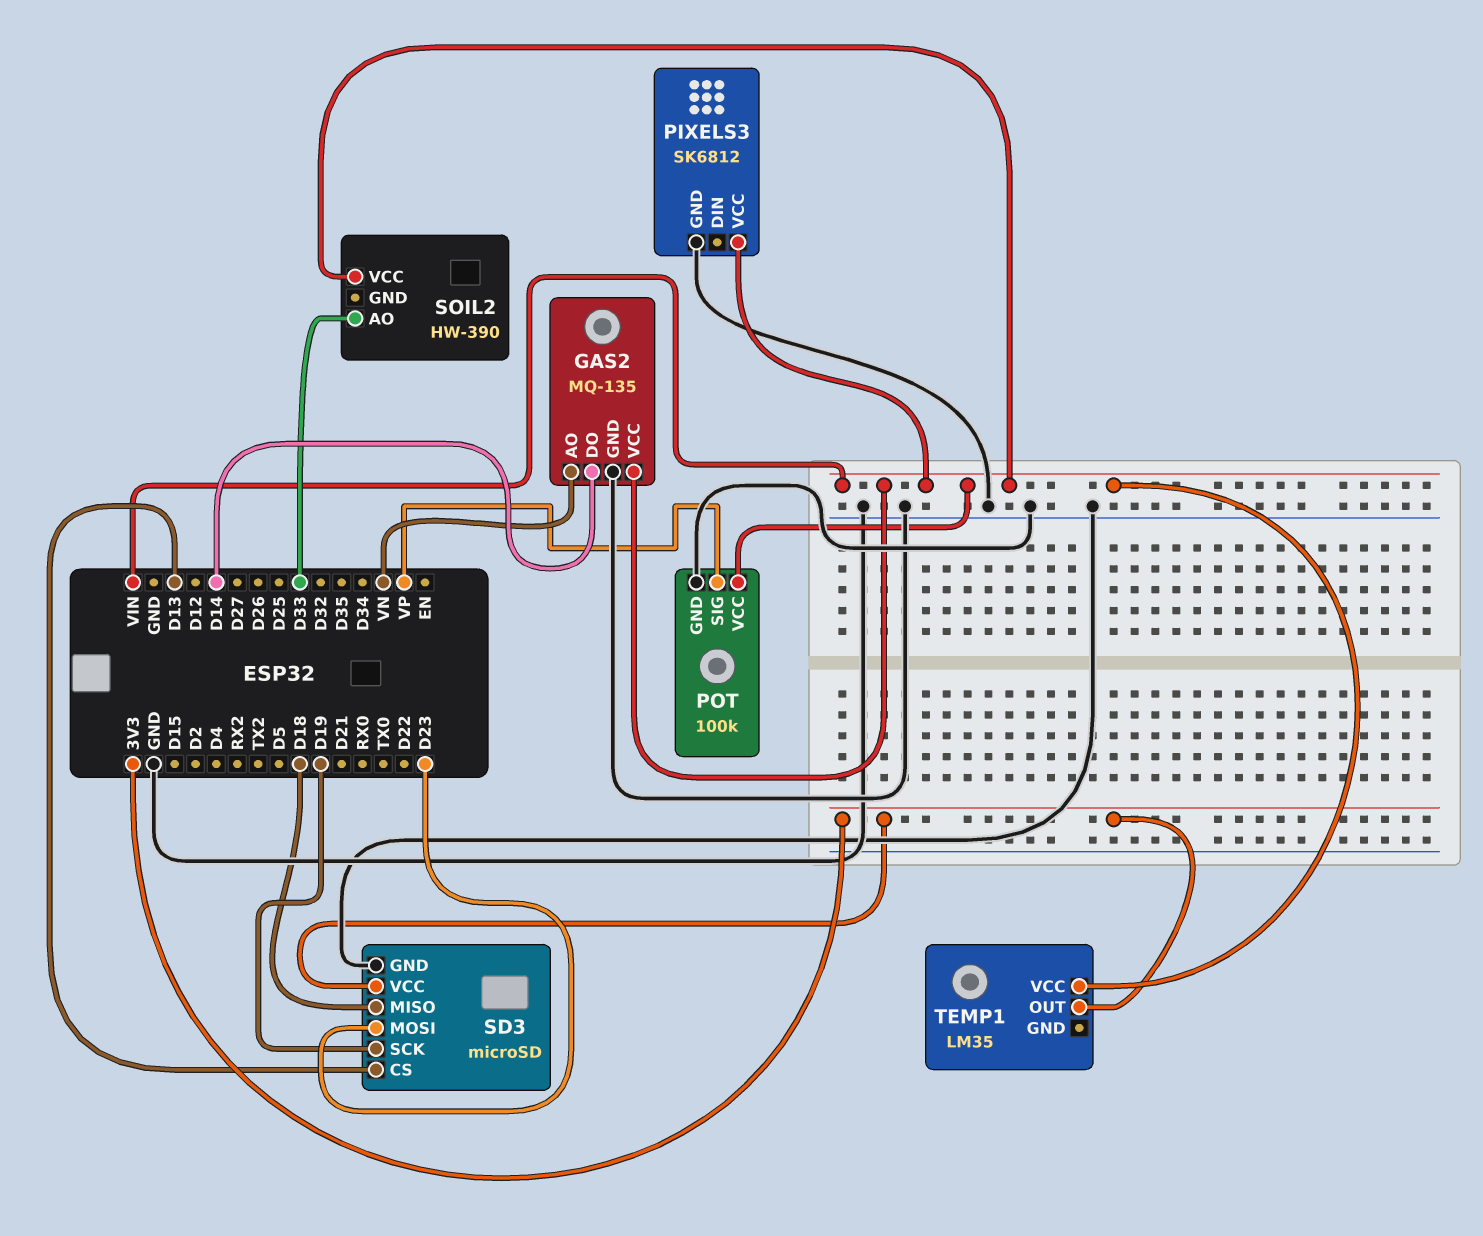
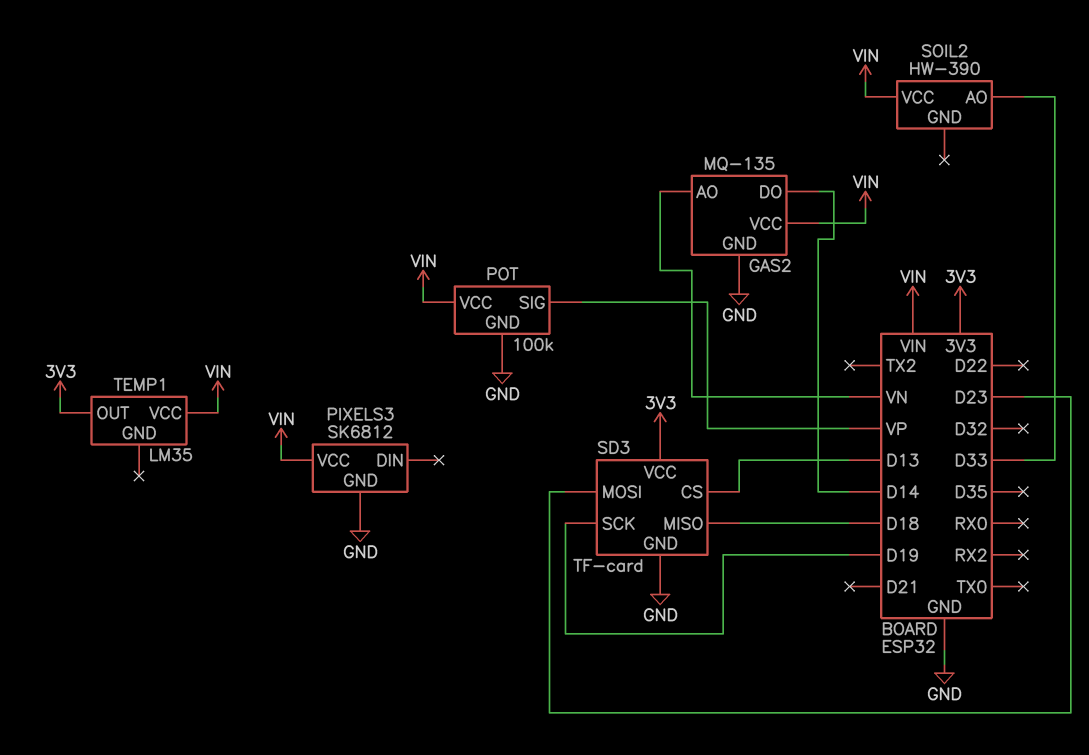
SD3: microSD -> TF-card

